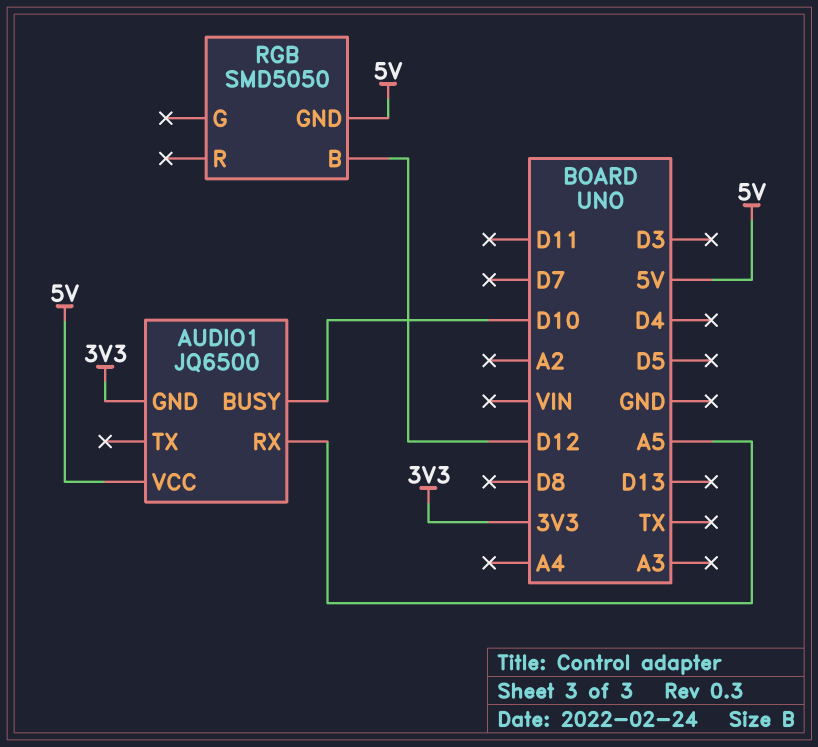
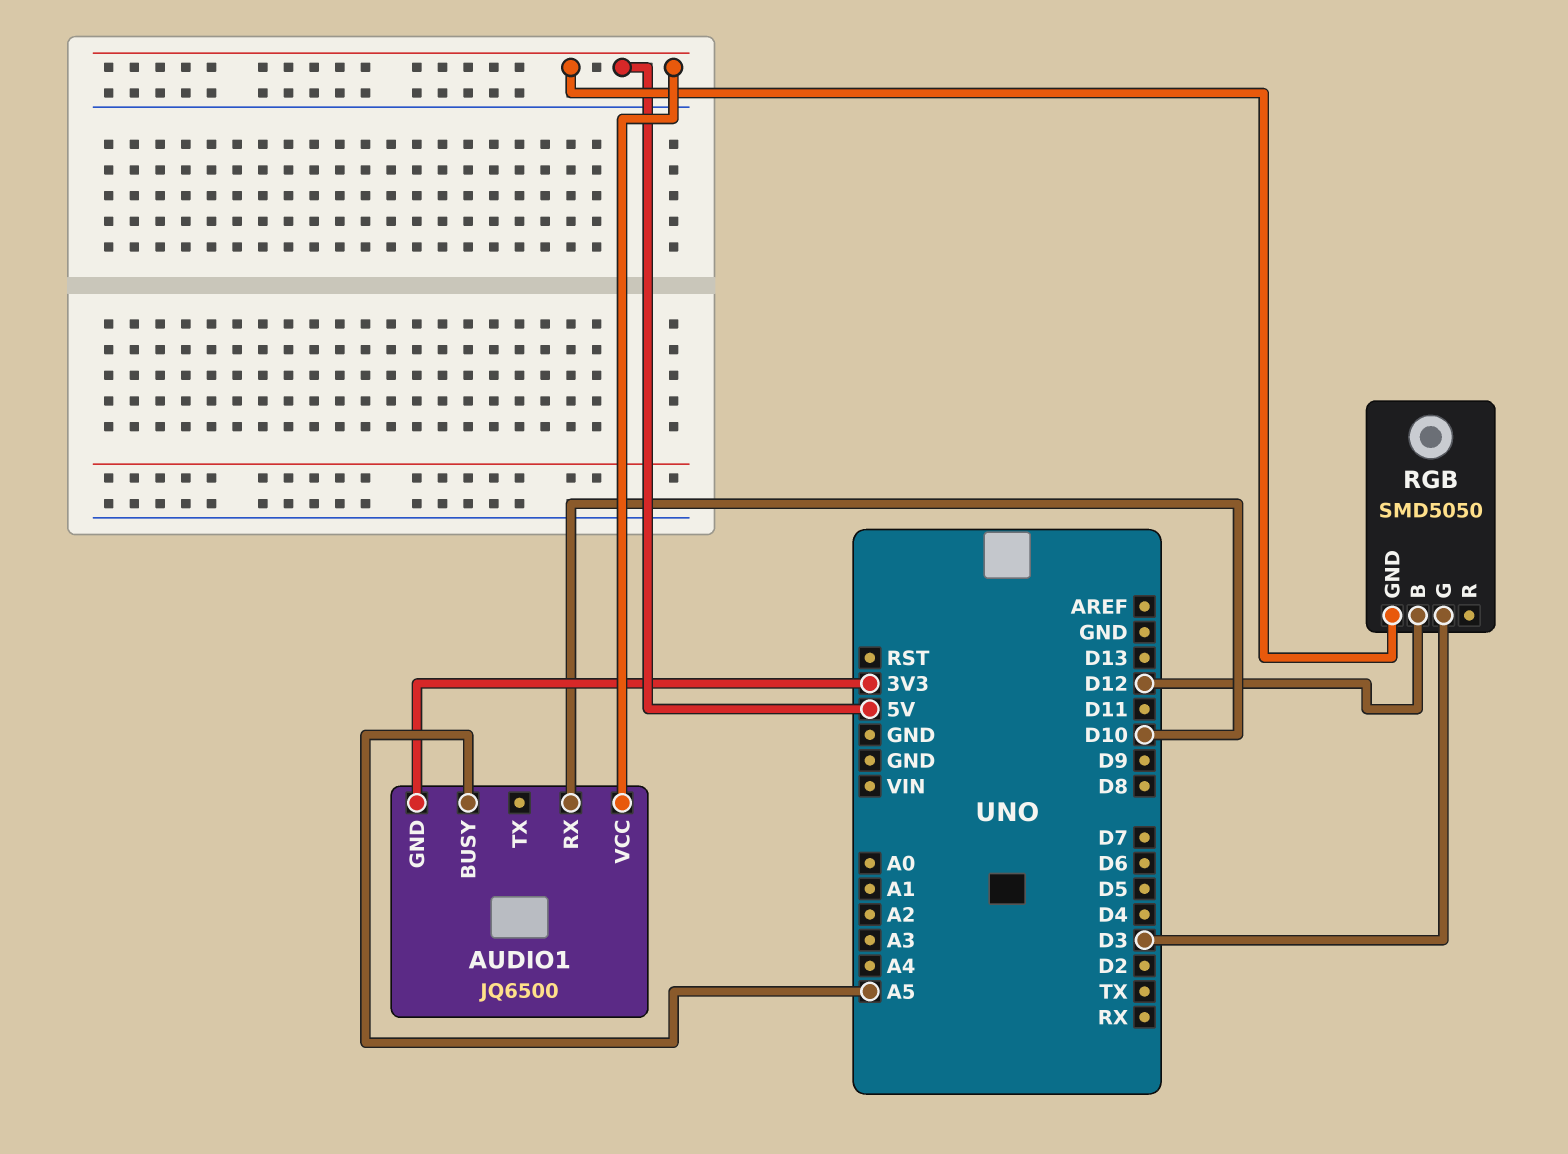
AUDIO1 pin BUSY: D10 -> A5
AUDIO1 pin RX: A5 -> D10
RGB pin G: none -> D3

